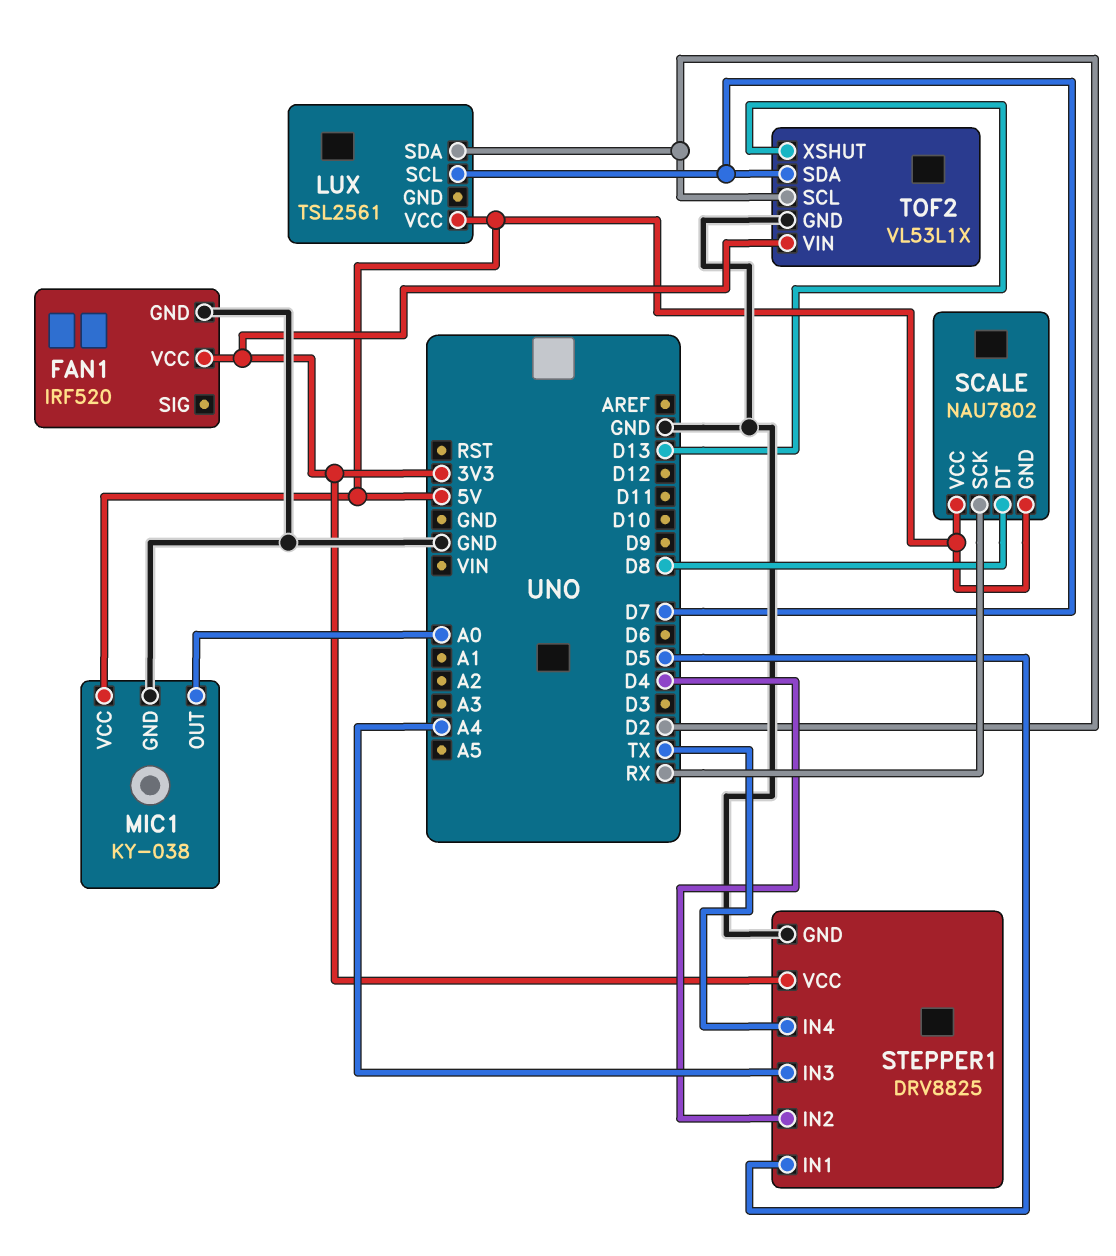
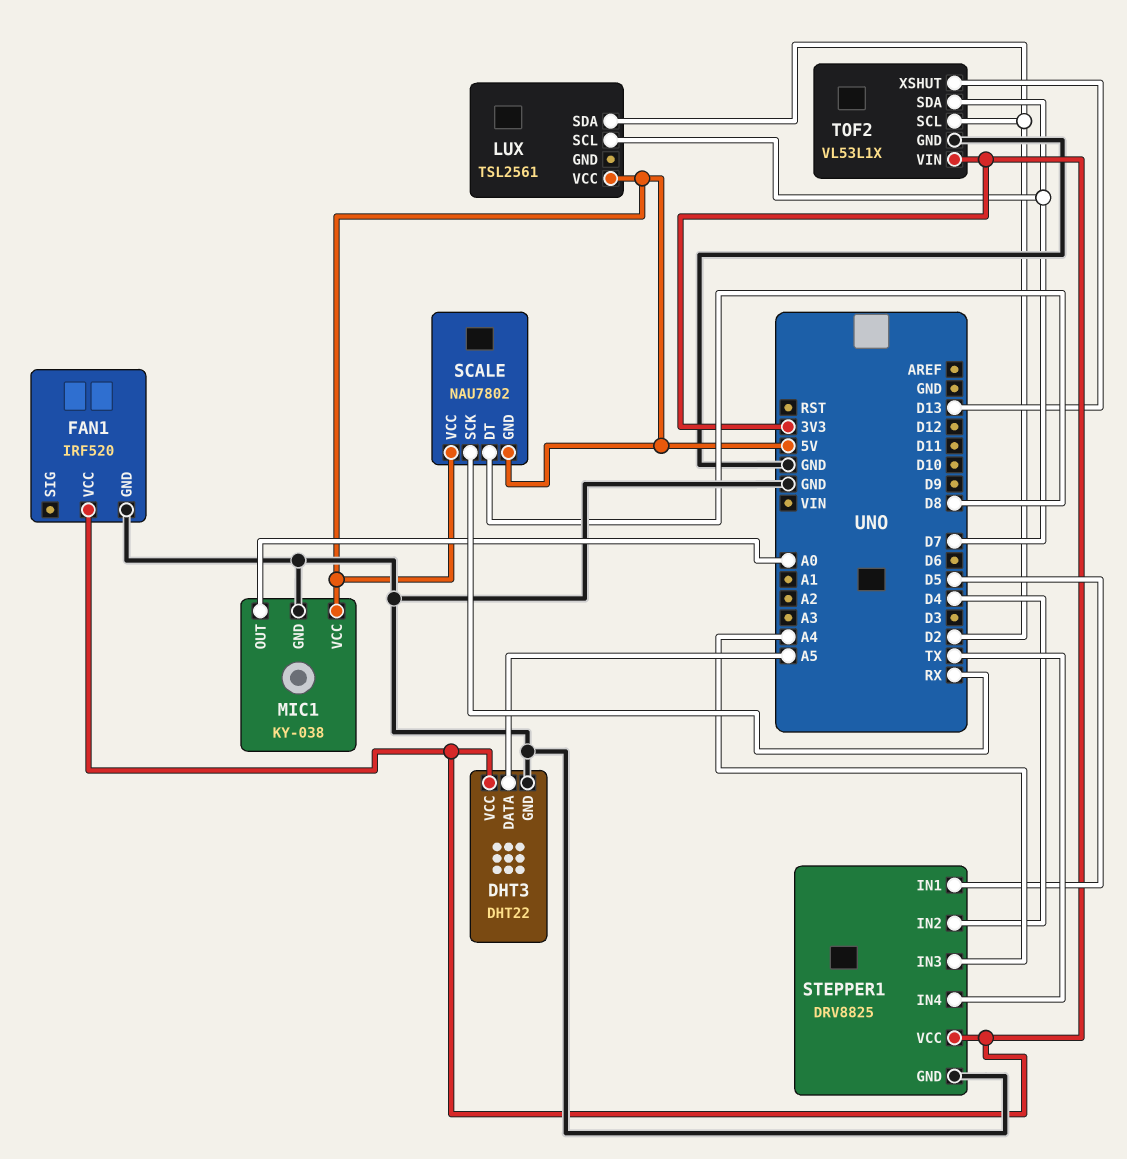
DHT3: none -> DHT22
DHT3 pin DATA: none -> A5
DHT3 pin GND: none -> GND
DHT3 pin VCC: none -> 3V3

